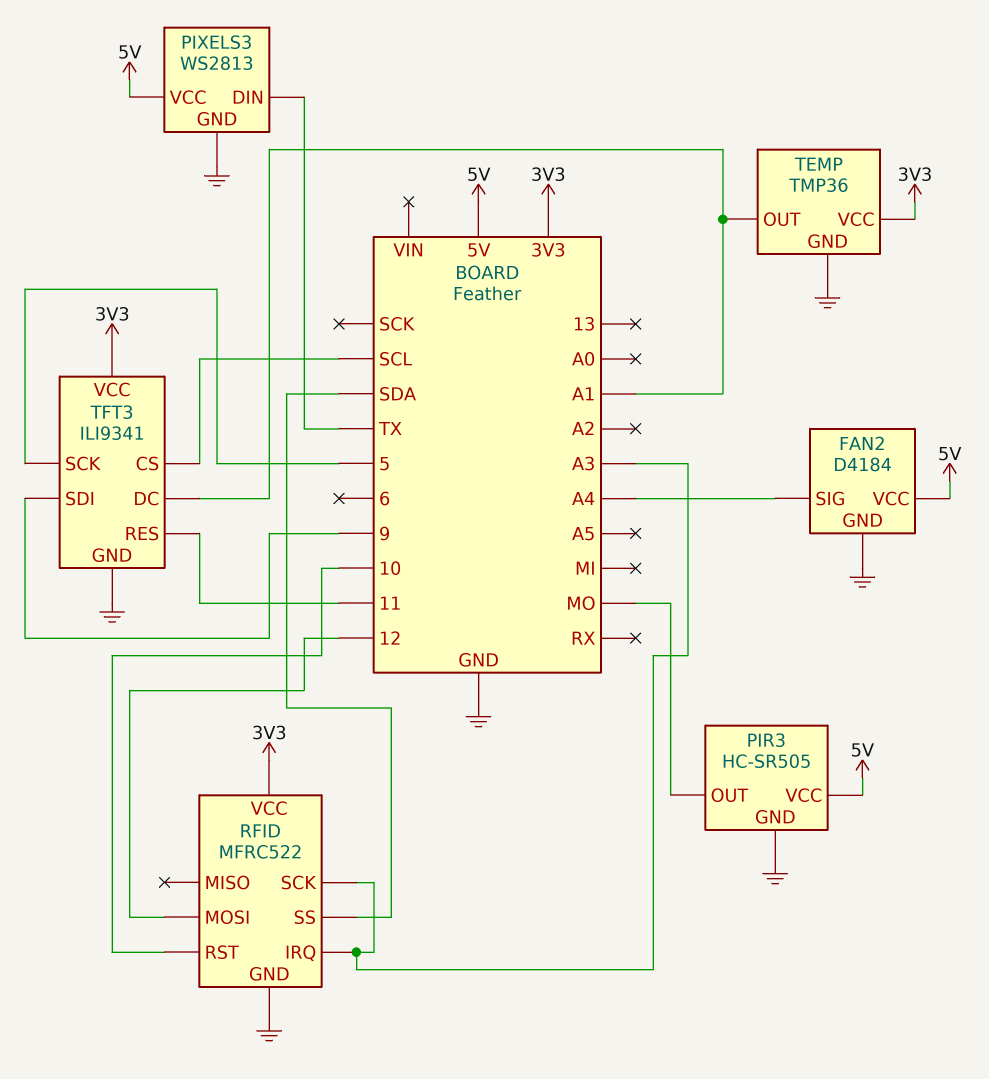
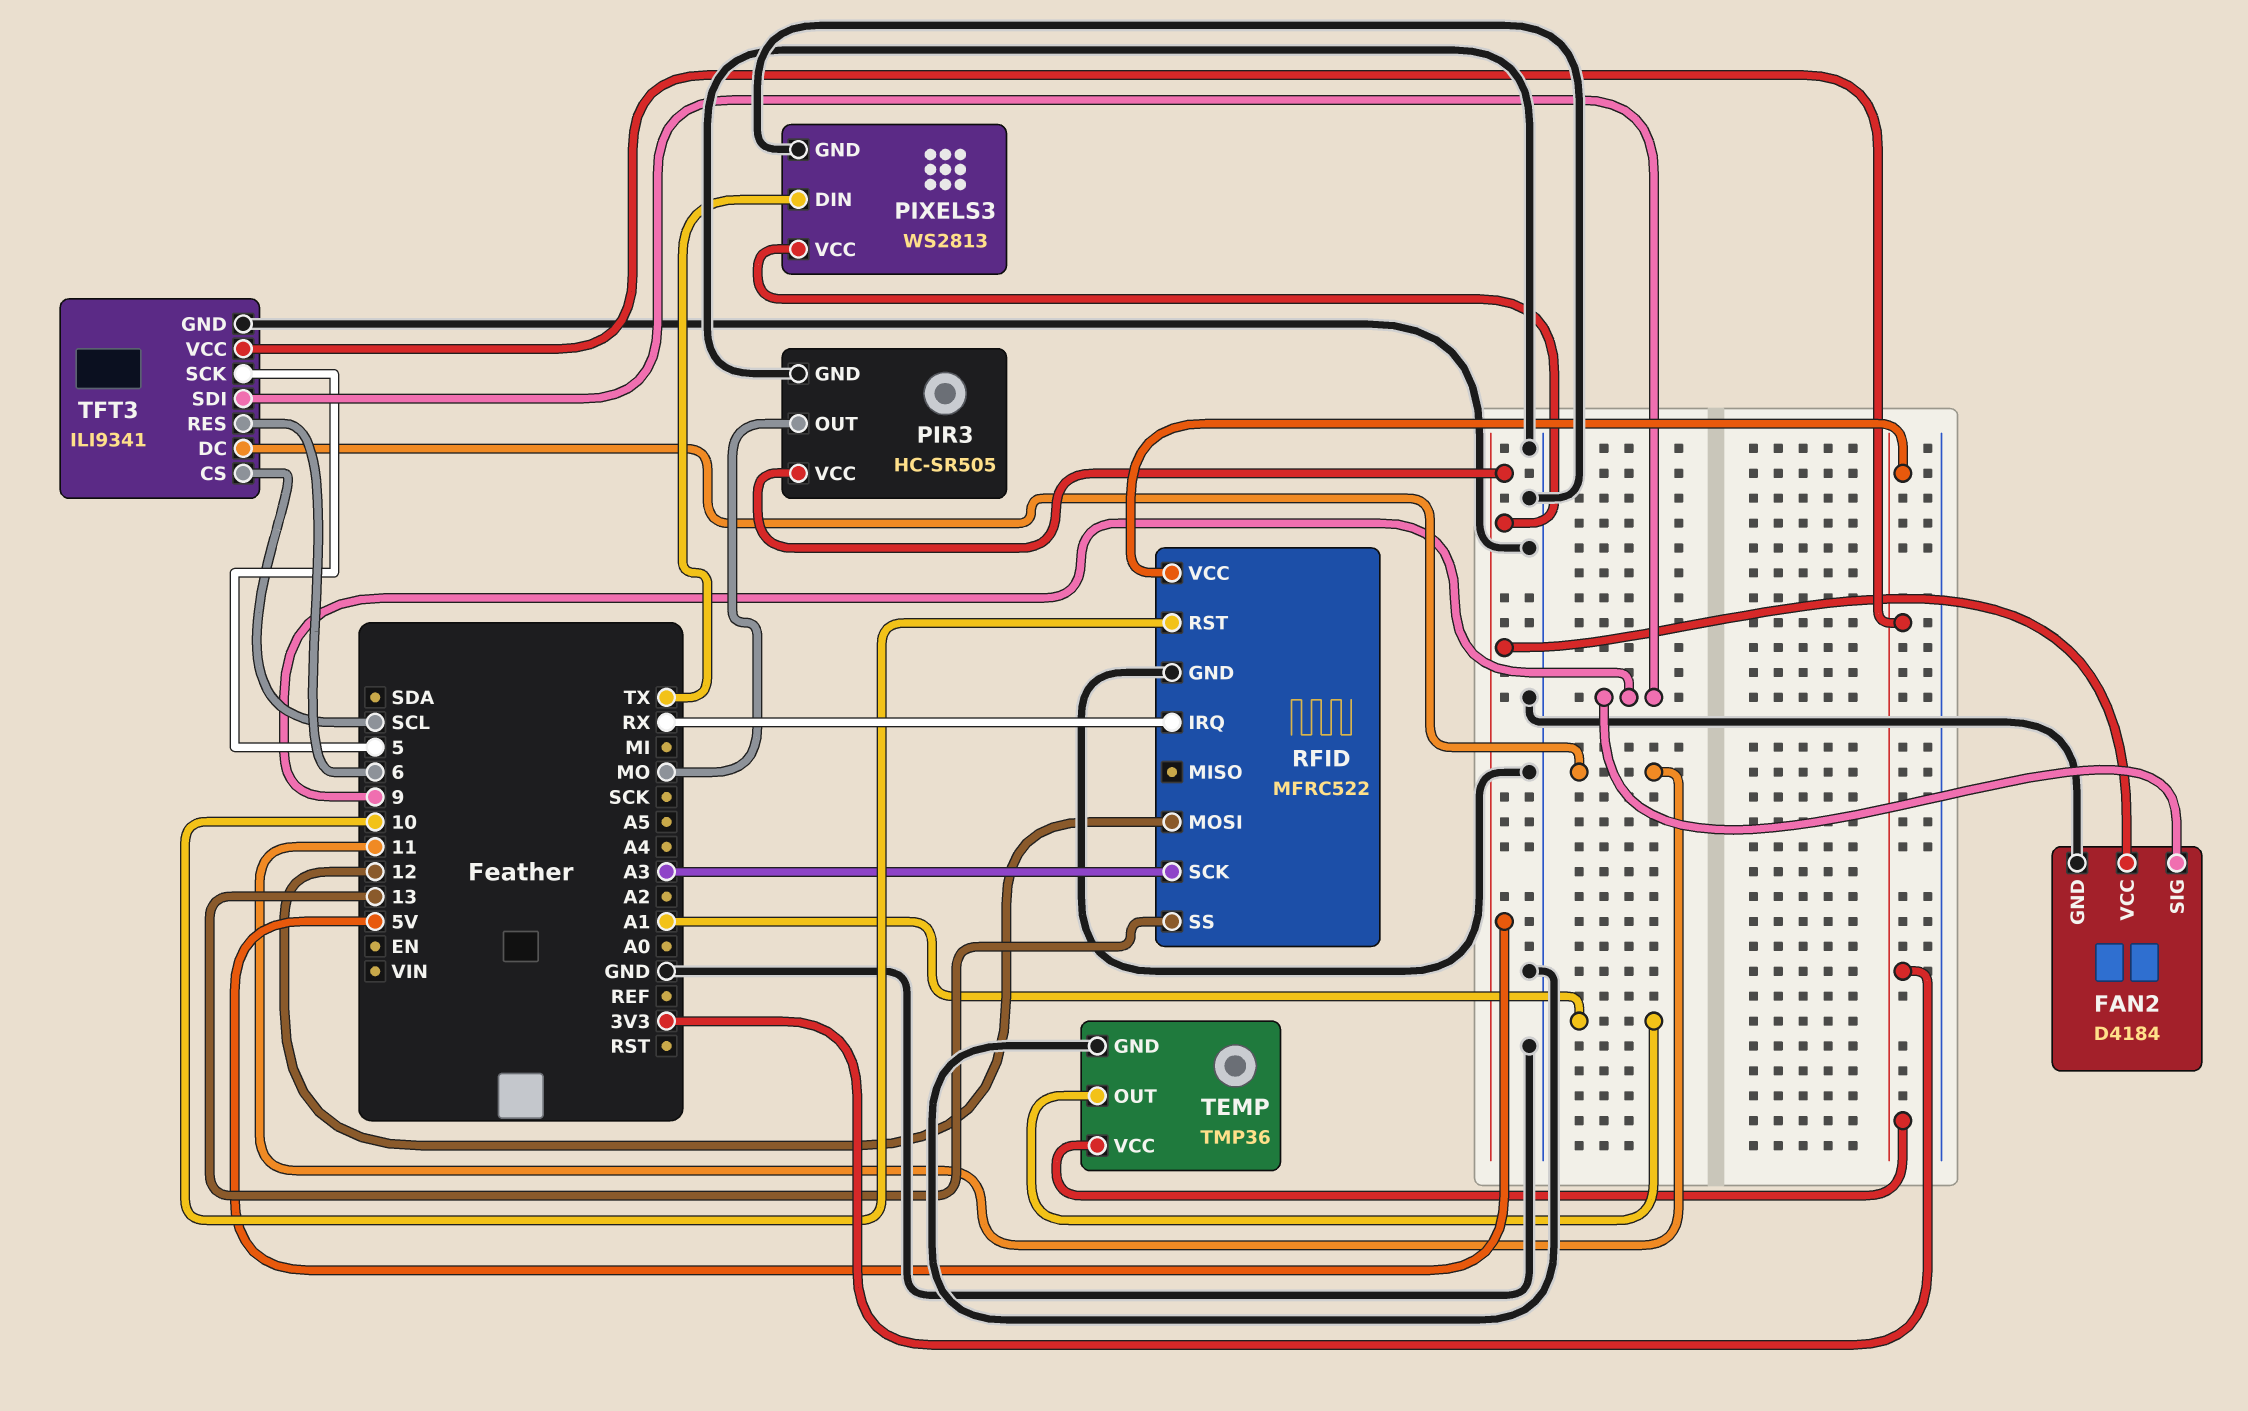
FAN2 pin SIG: A4 -> 9
RFID pin IRQ: A3 -> RX
RFID pin SS: SDA -> 13
TFT3 pin DC: A1 -> 11
TFT3 pin RES: 11 -> 6

